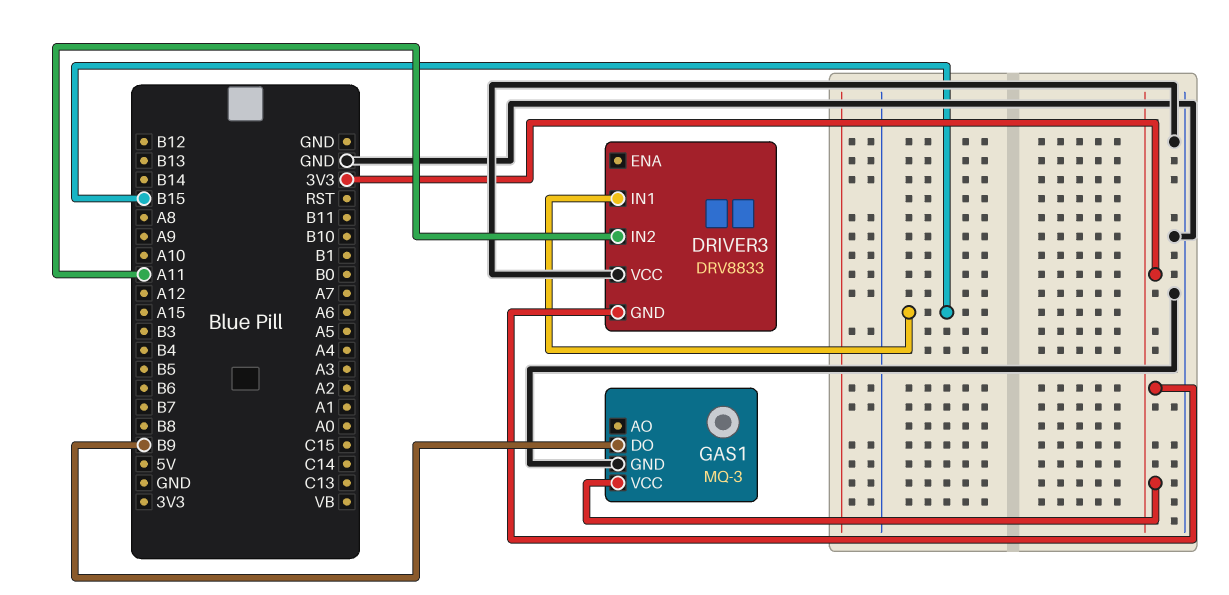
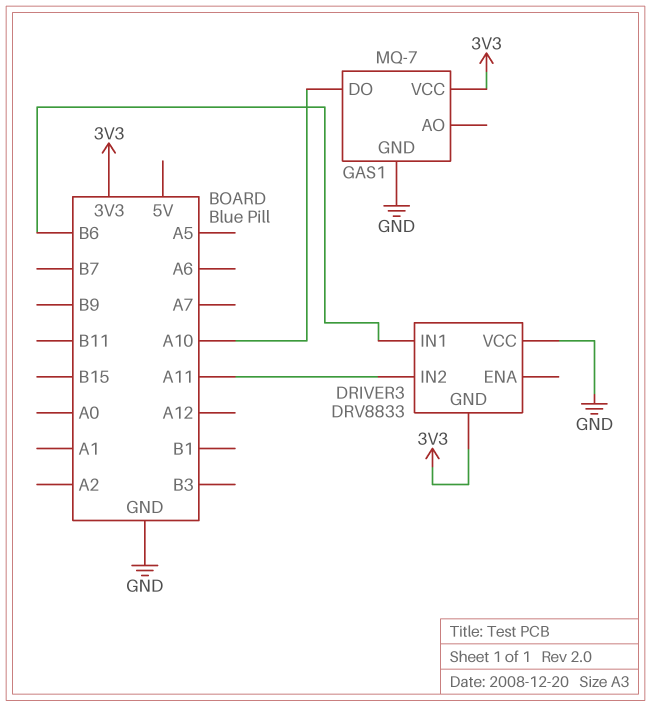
DRIVER3 pin IN1: B15 -> B6
GAS1: MQ-3 -> MQ-7
GAS1 pin DO: B9 -> A10

